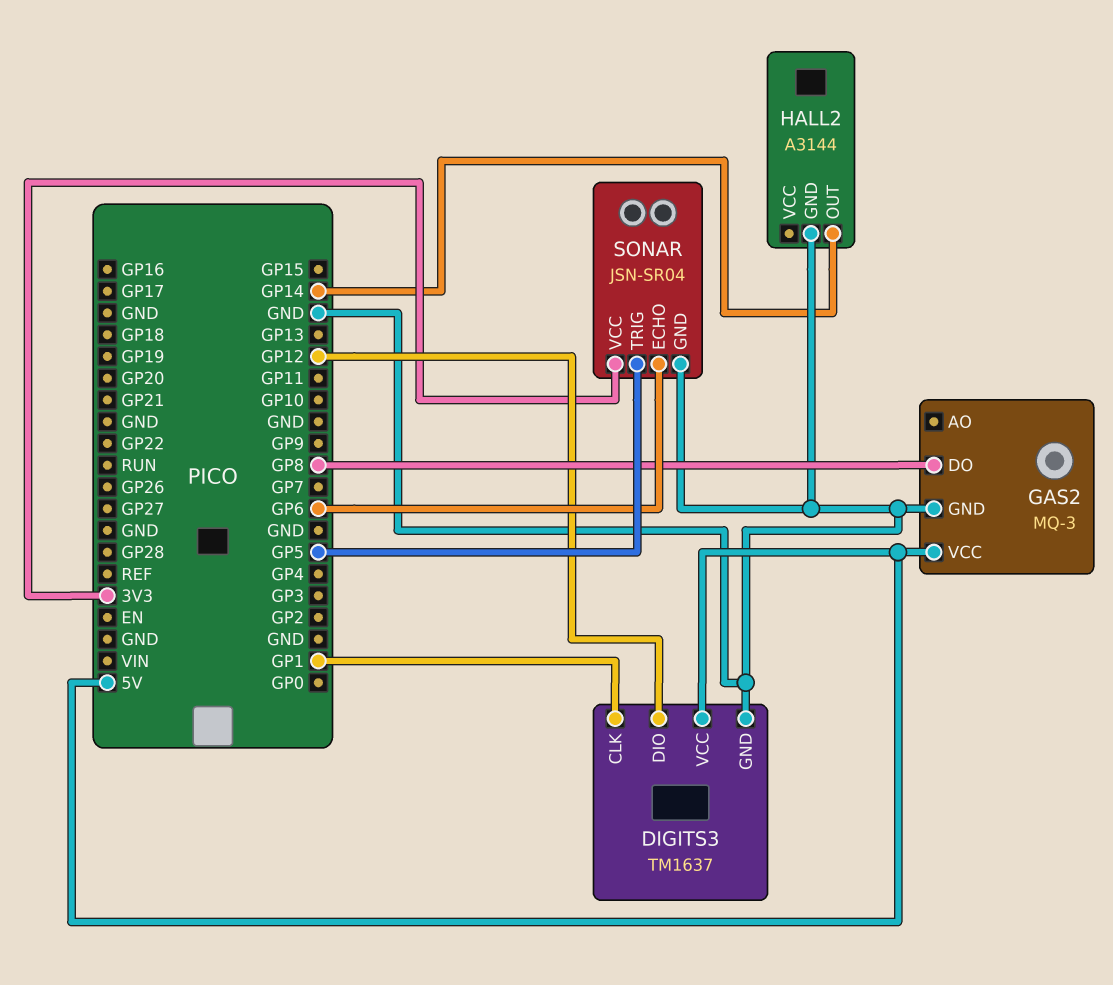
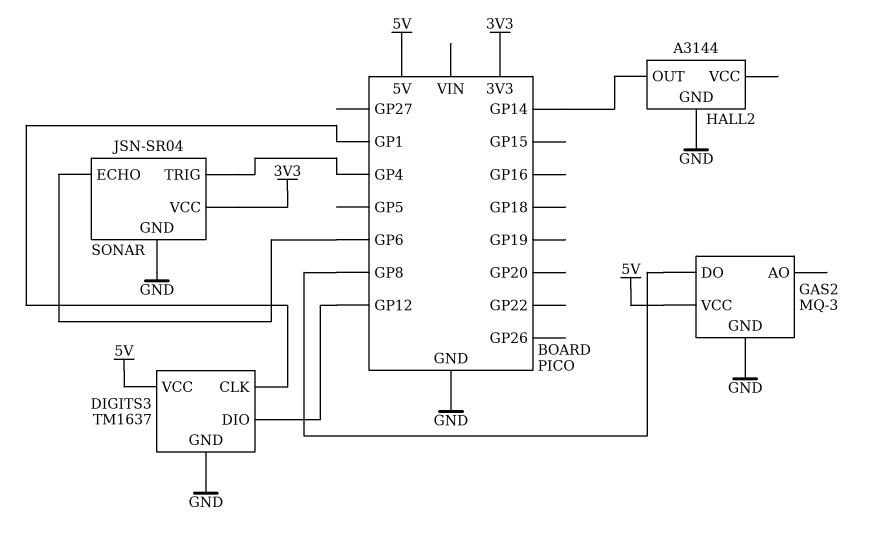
SONAR pin TRIG: GP5 -> GP4

